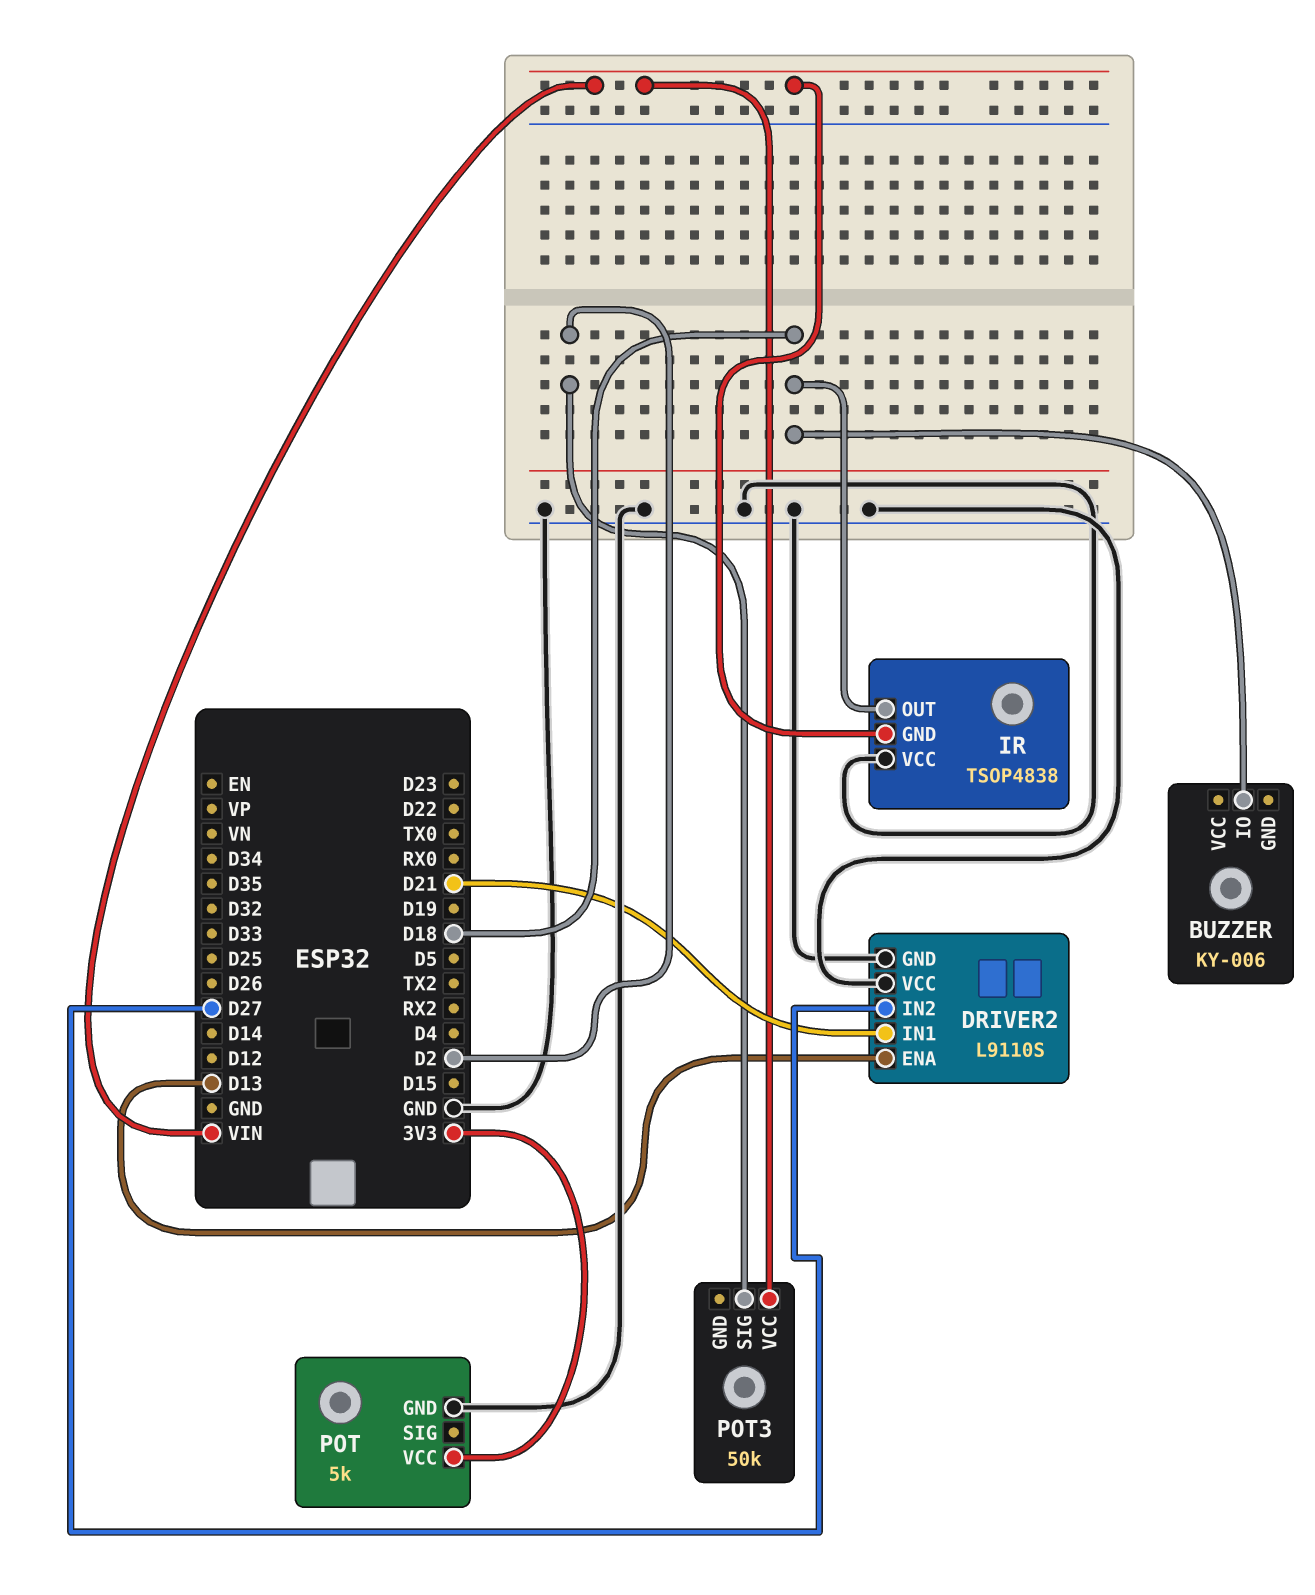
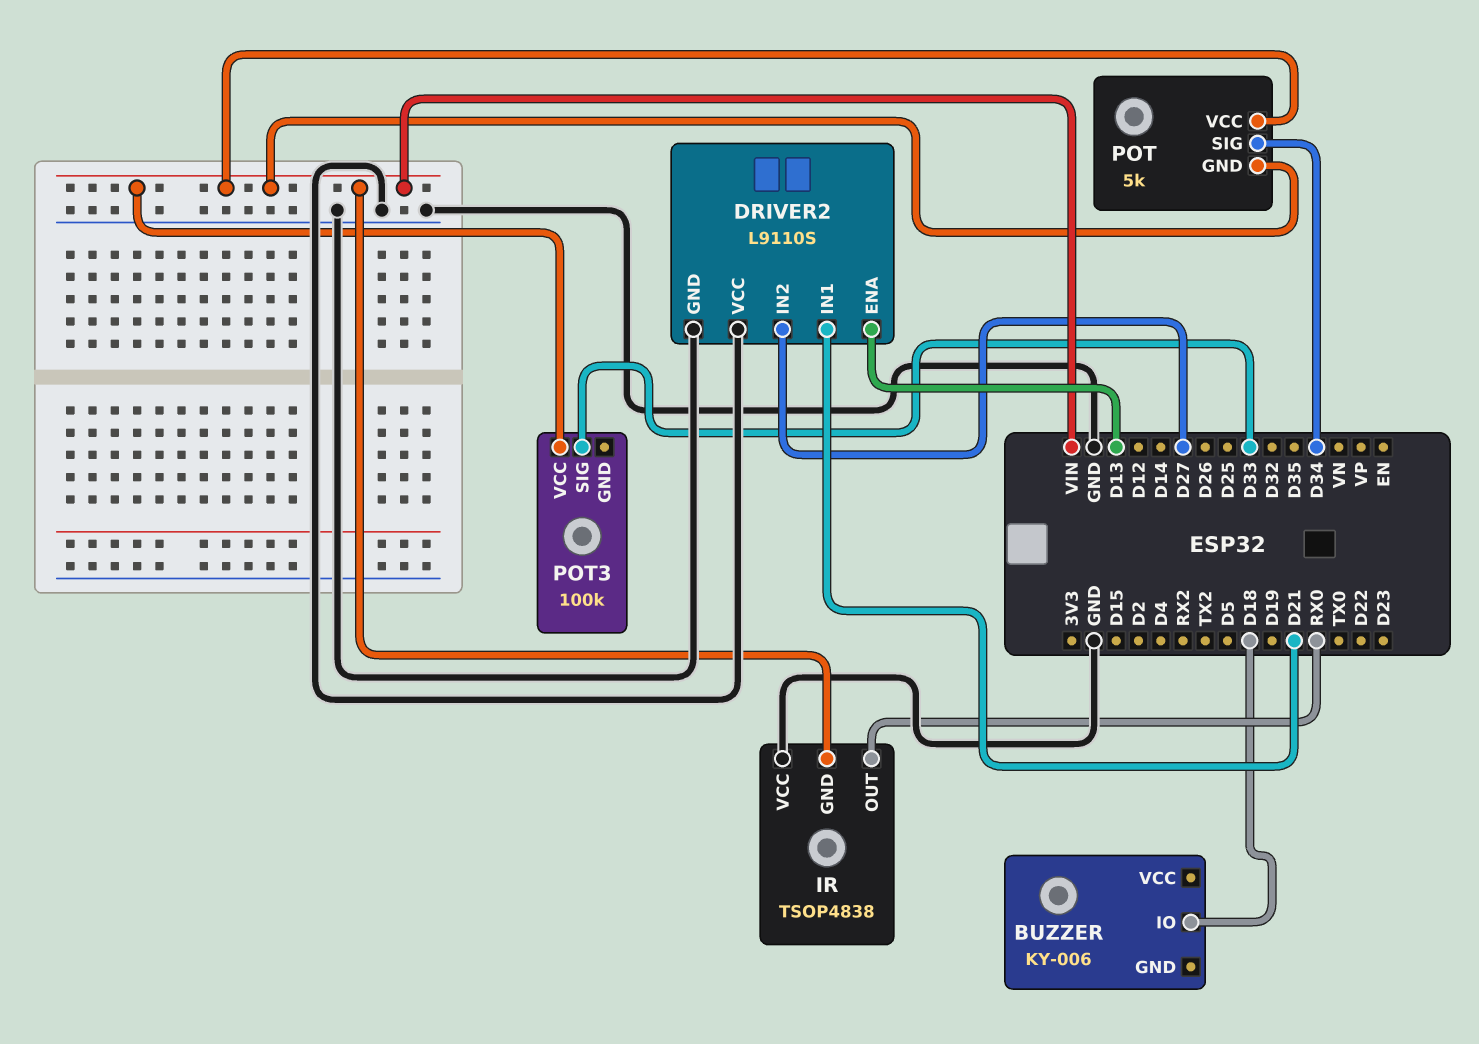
IR pin OUT: D18 -> RX0
POT pin GND: GND -> VIN
POT pin SIG: none -> D34
POT pin VCC: 3V3 -> VIN
POT3: 50k -> 100k
POT3 pin SIG: D2 -> D33

